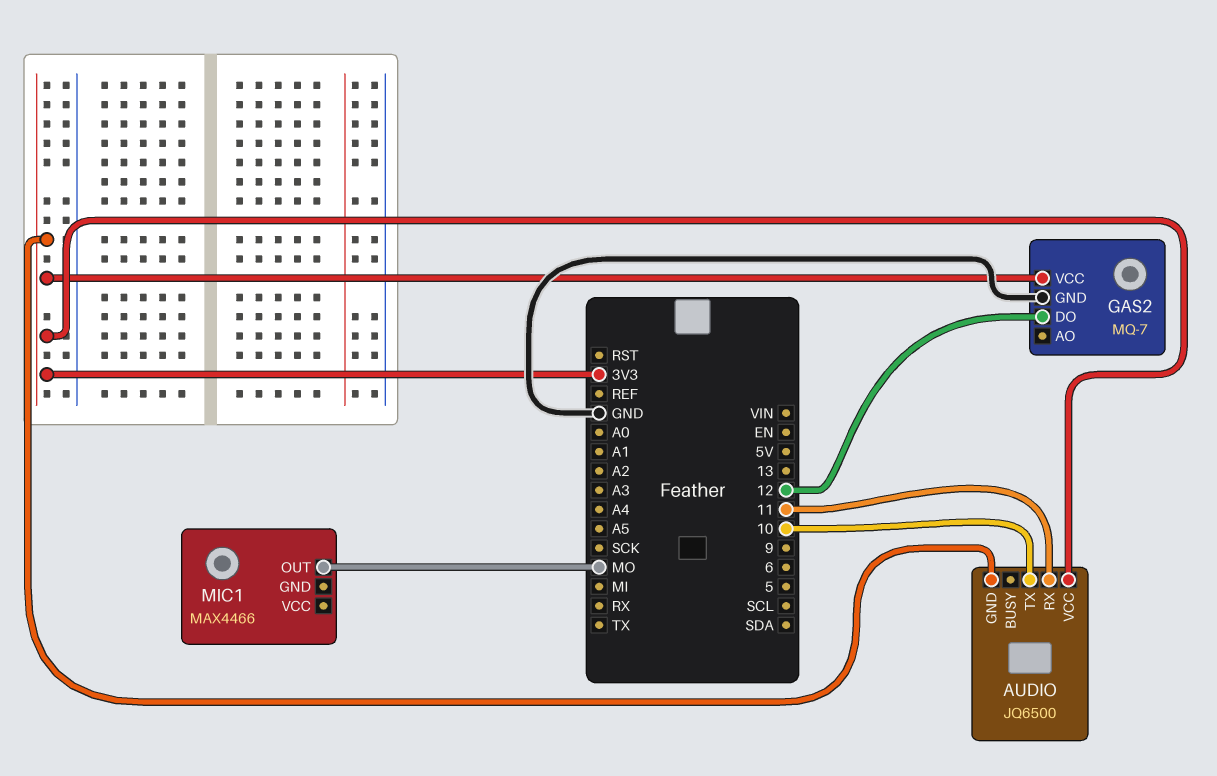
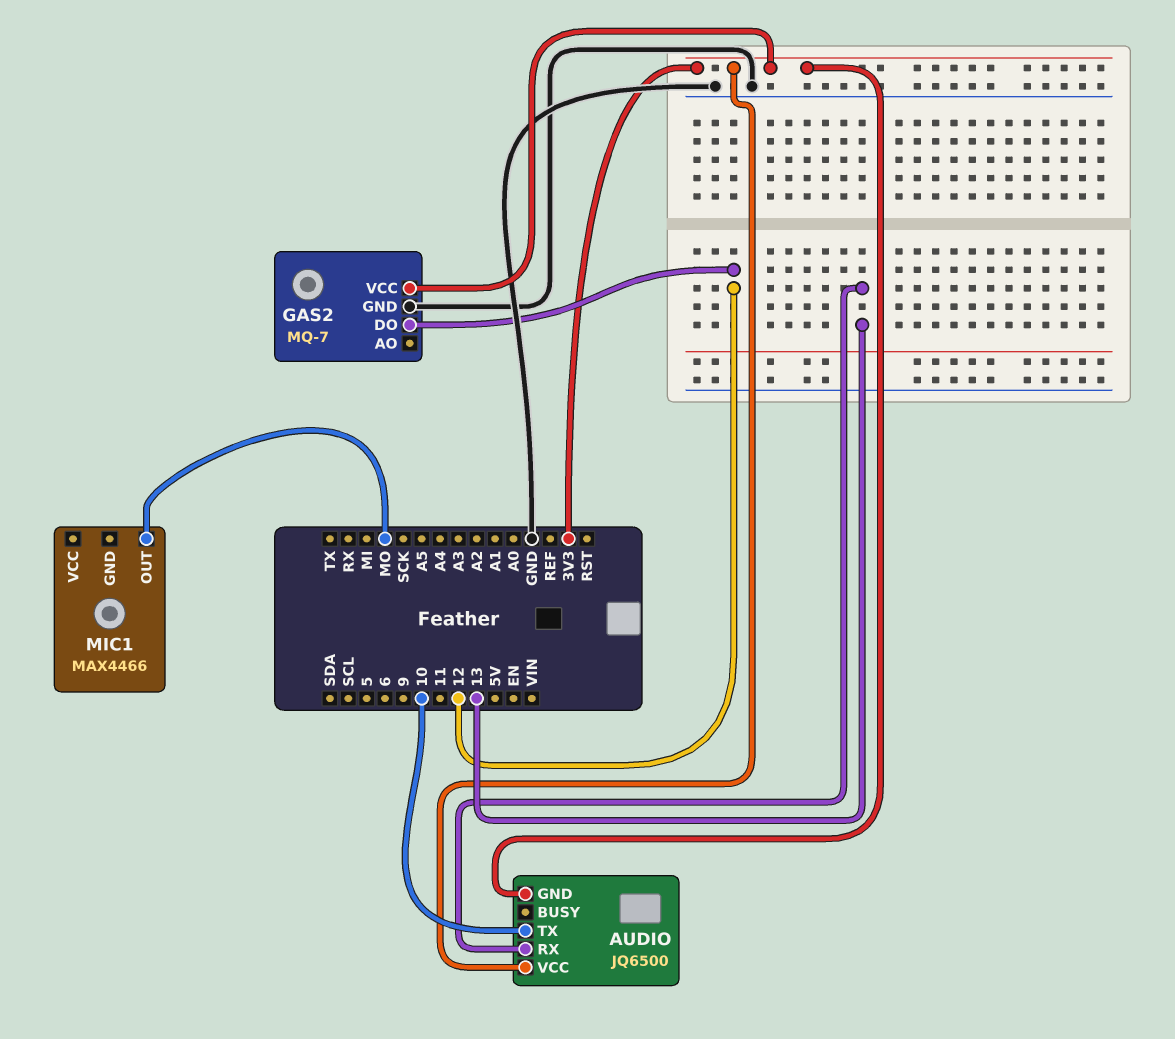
AUDIO pin RX: 11 -> 13

